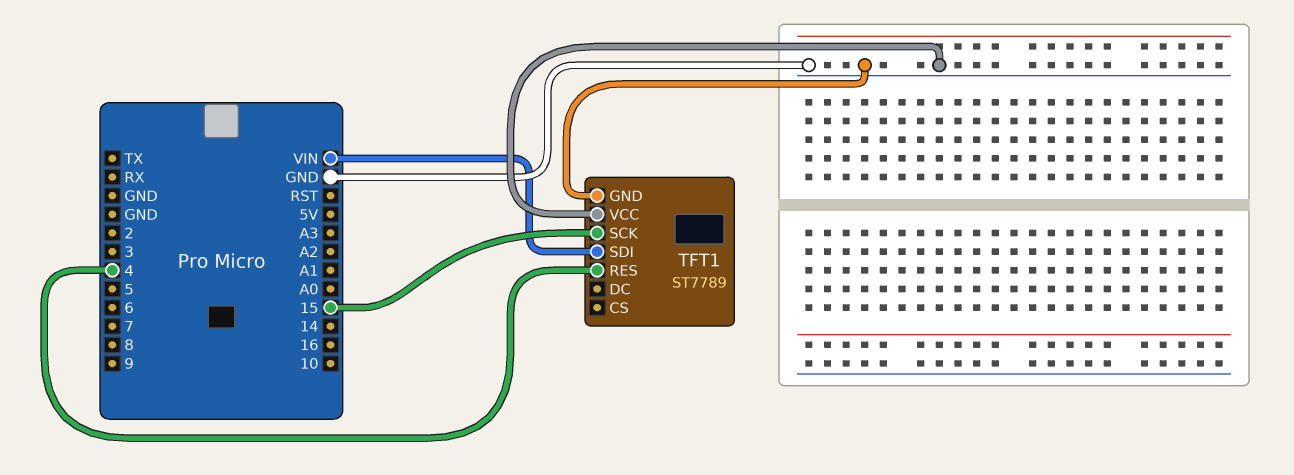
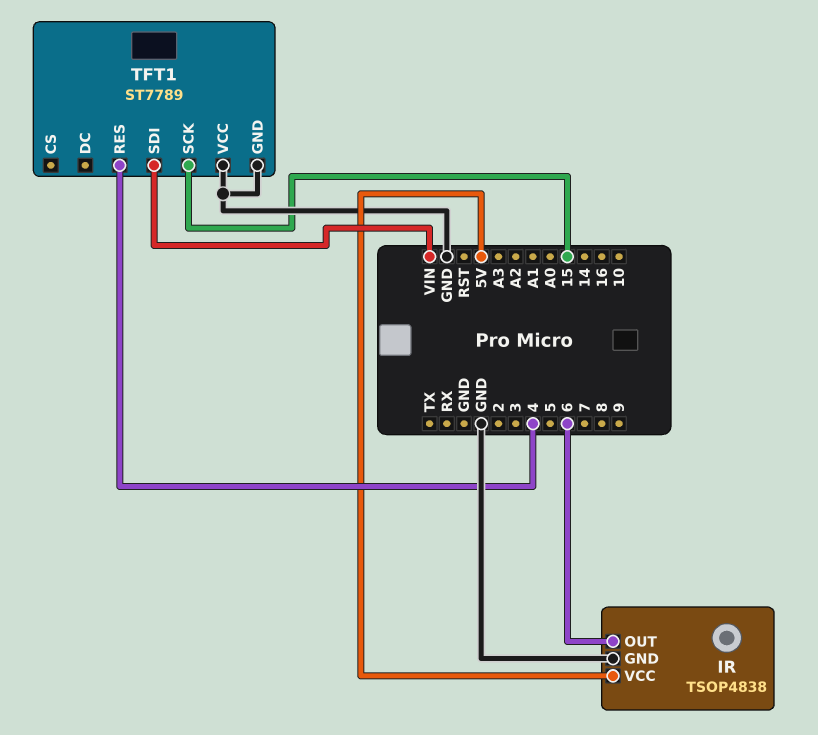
IR: none -> TSOP4838
IR pin GND: none -> GND
IR pin OUT: none -> 6
IR pin VCC: none -> 5V

